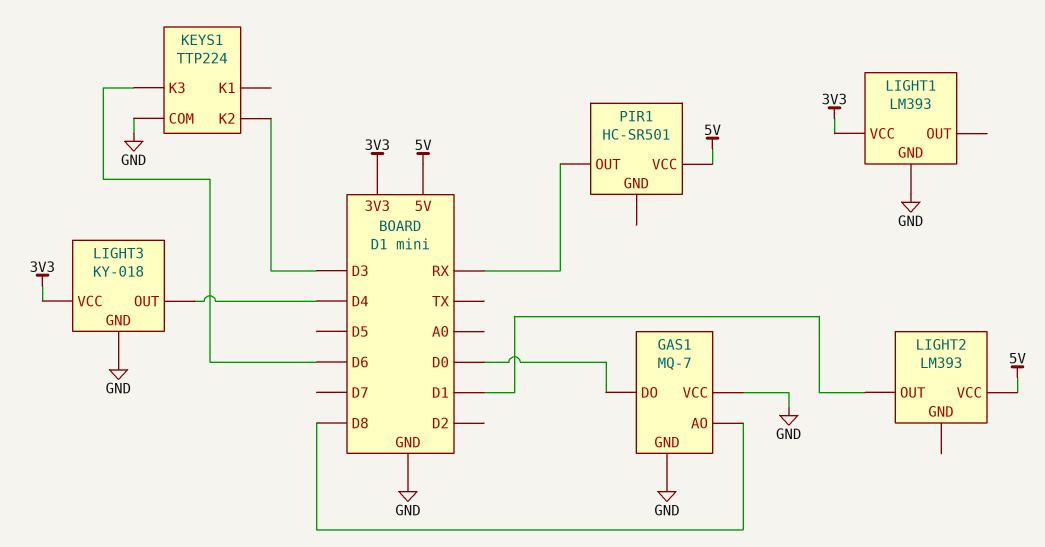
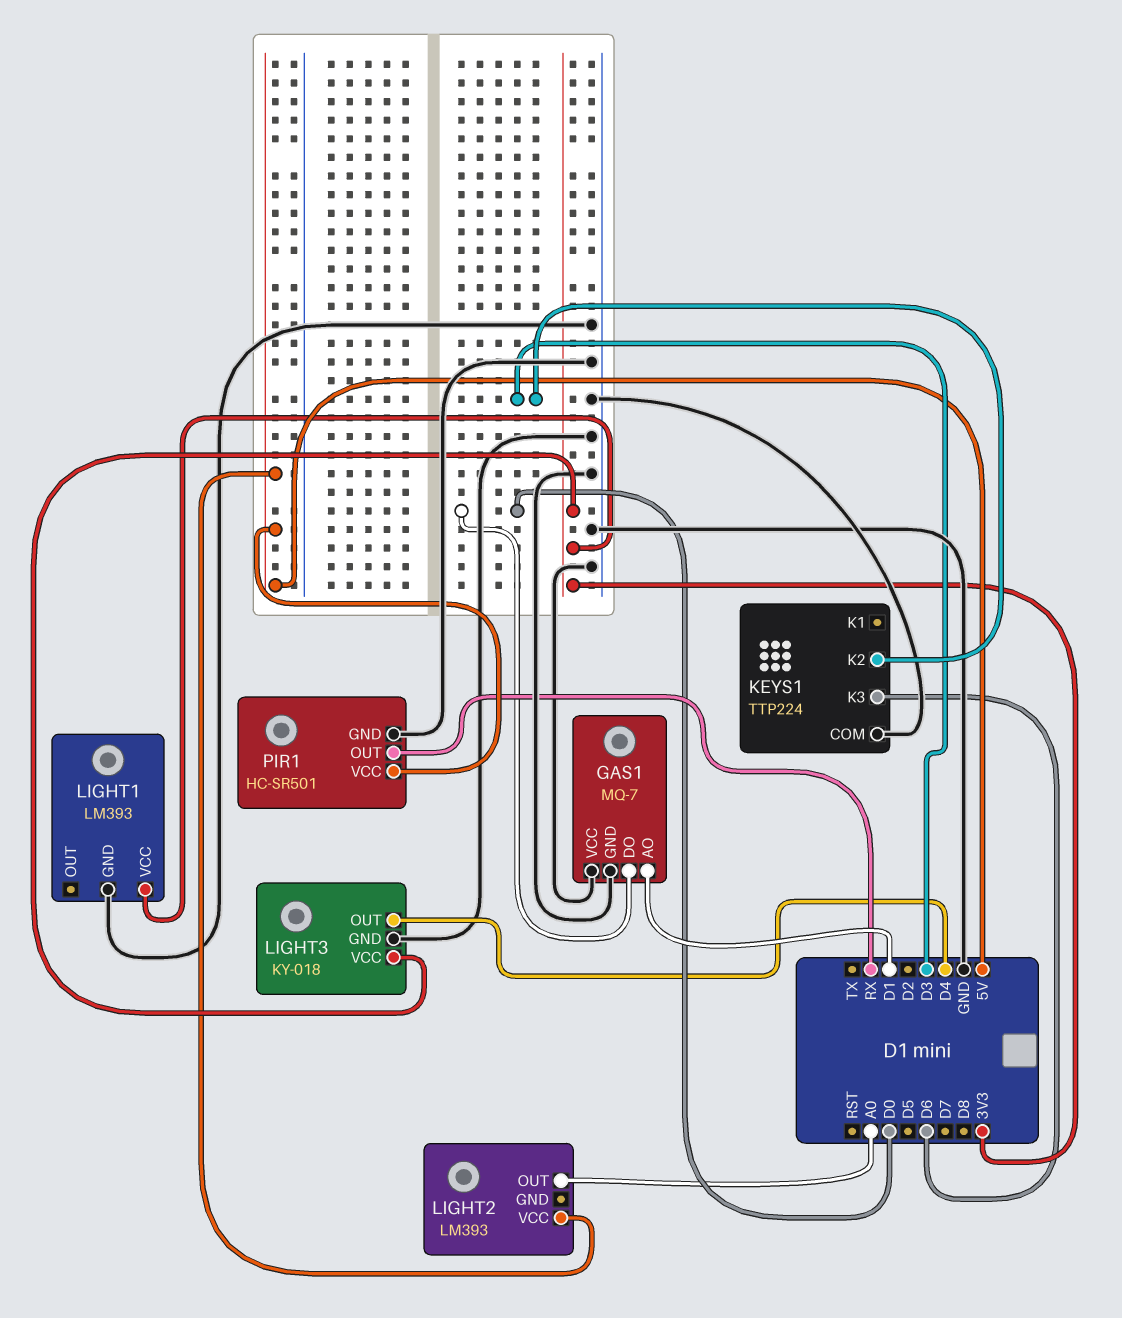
GAS1 pin AO: D8 -> D1
LIGHT2 pin OUT: D1 -> A0
PIR1 pin GND: none -> GND

